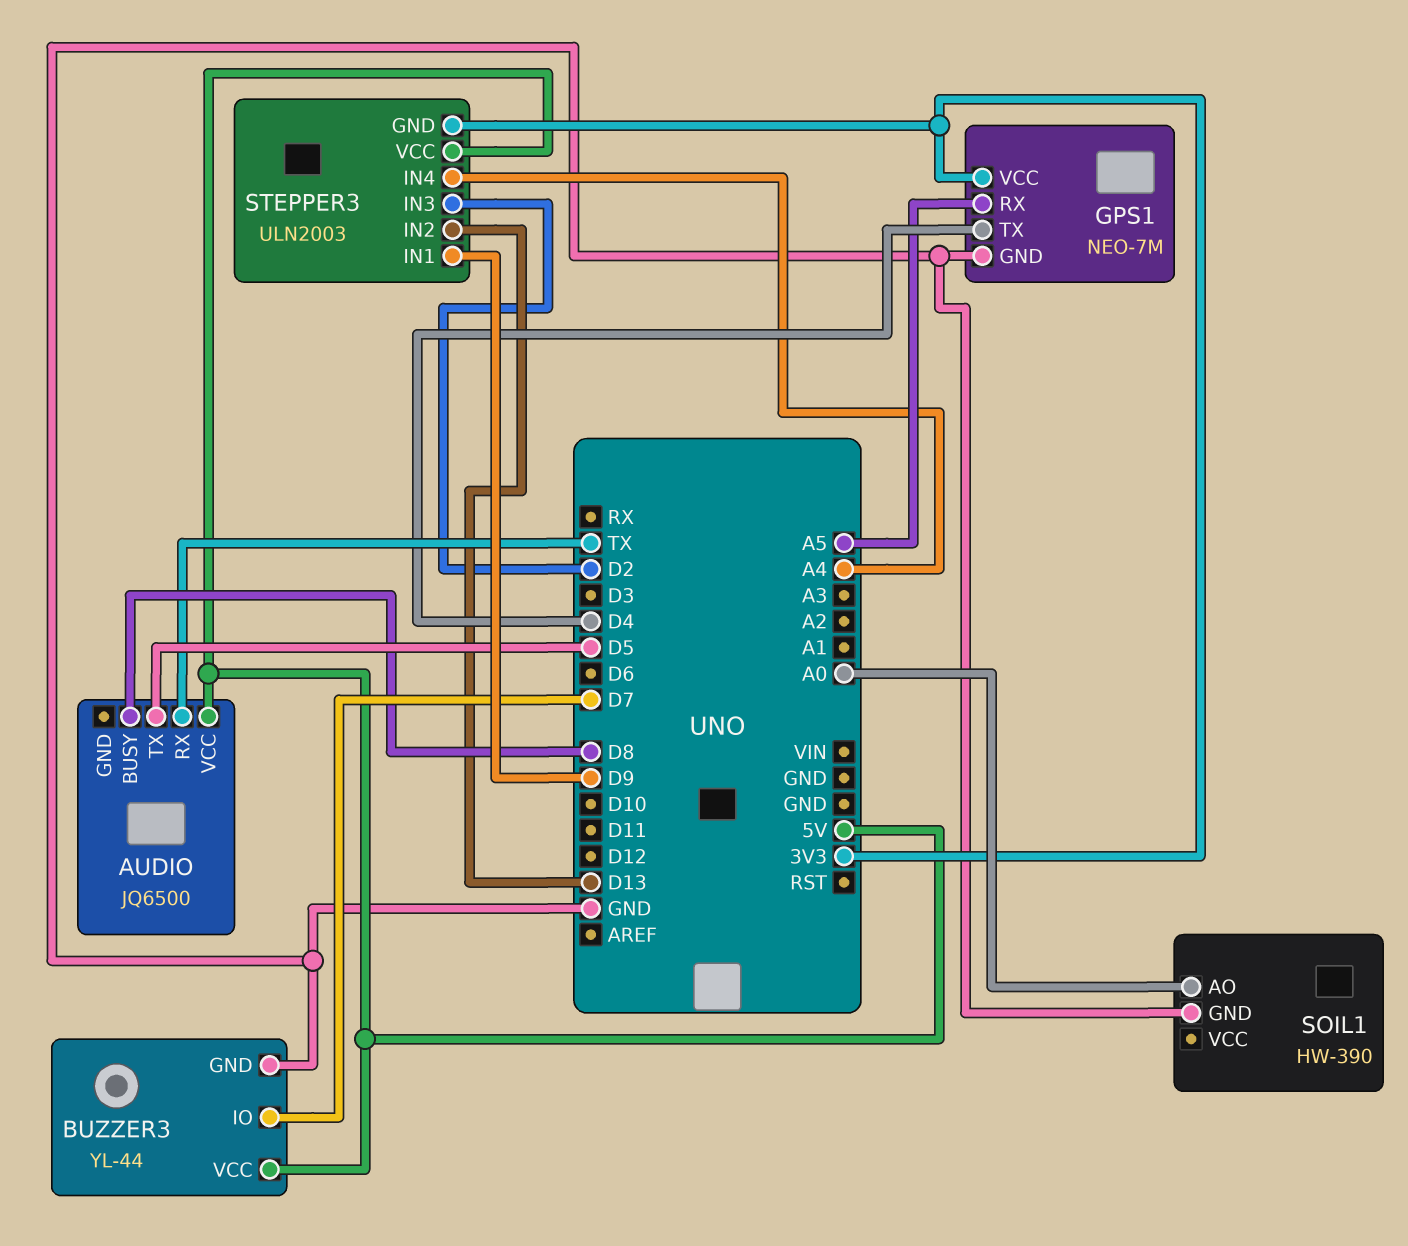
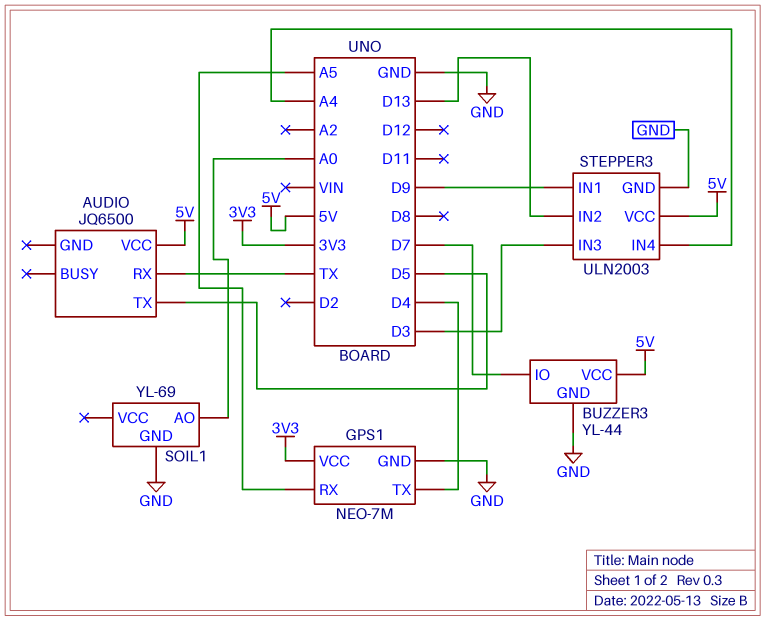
AUDIO pin BUSY: D8 -> none
SOIL1: HW-390 -> YL-69
STEPPER3 pin GND: 3V3 -> GND
STEPPER3 pin IN3: D2 -> D3

